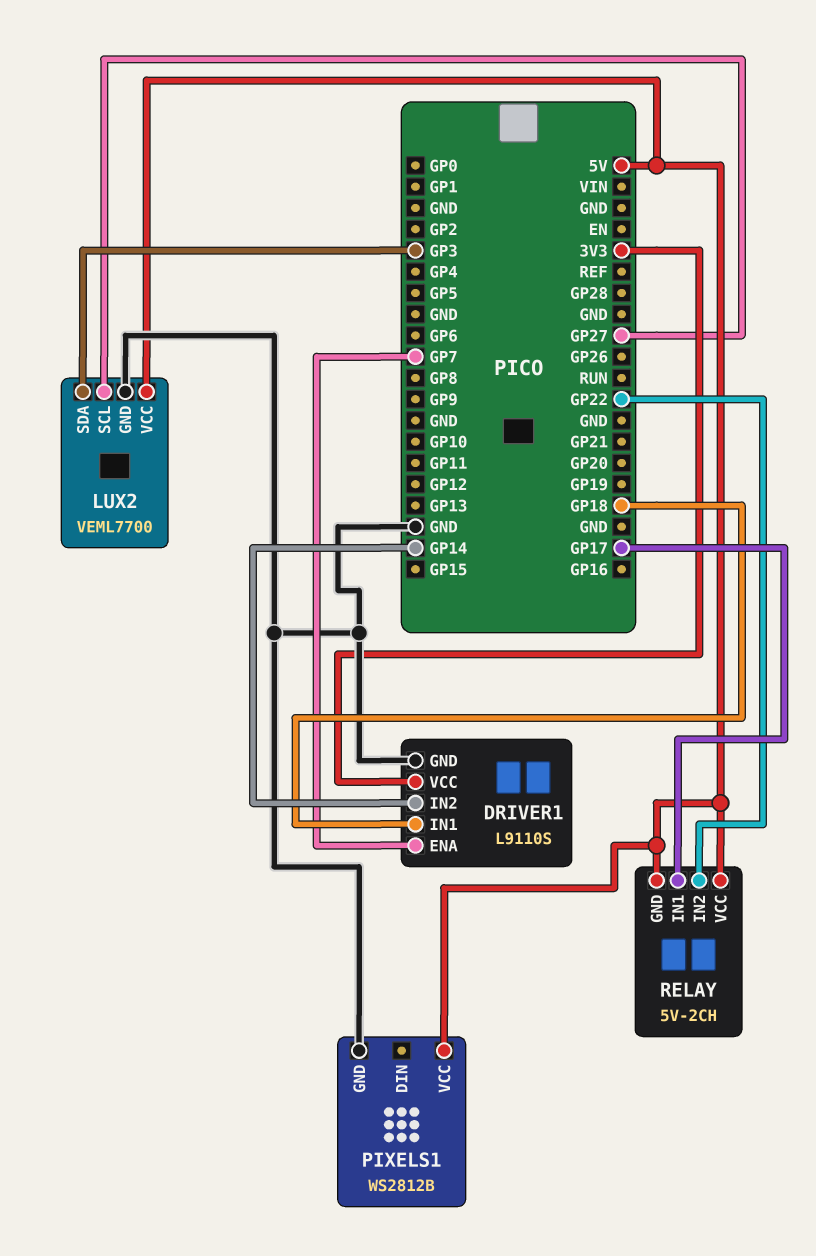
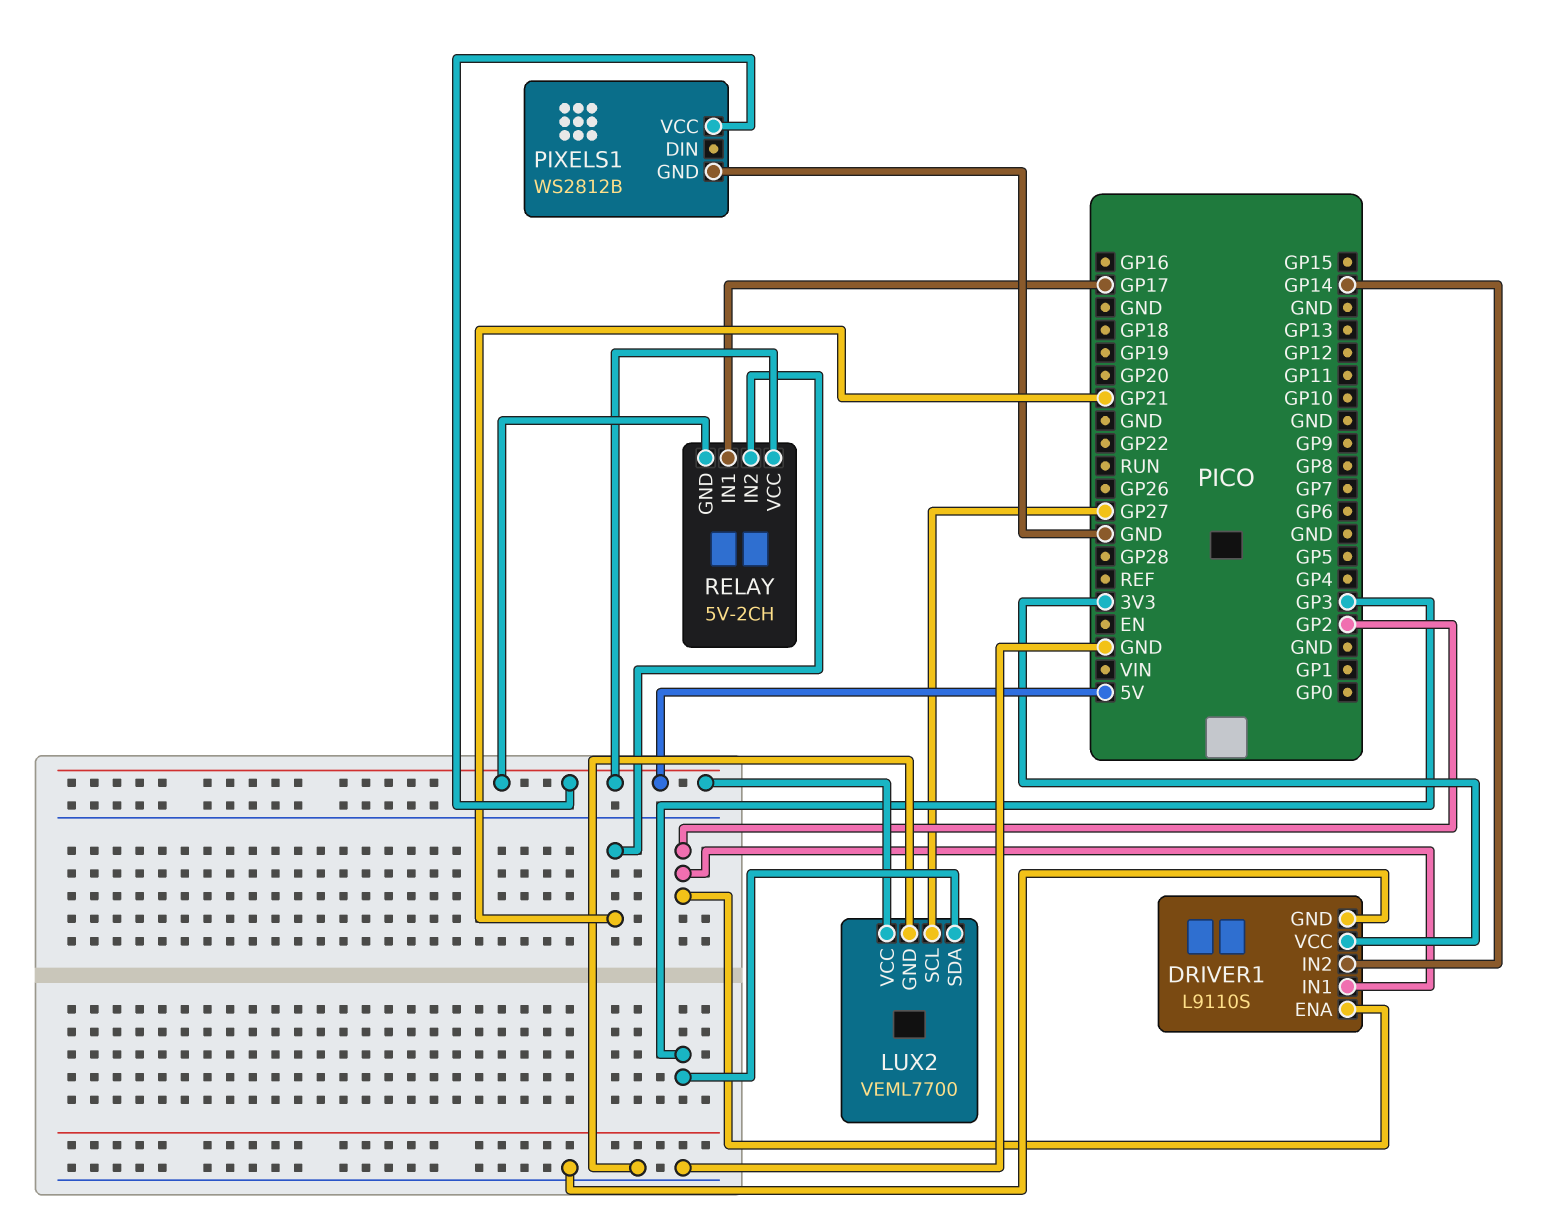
DRIVER1 pin ENA: GP7 -> GP2
DRIVER1 pin IN1: GP18 -> GP2
RELAY pin IN2: GP22 -> GP21

